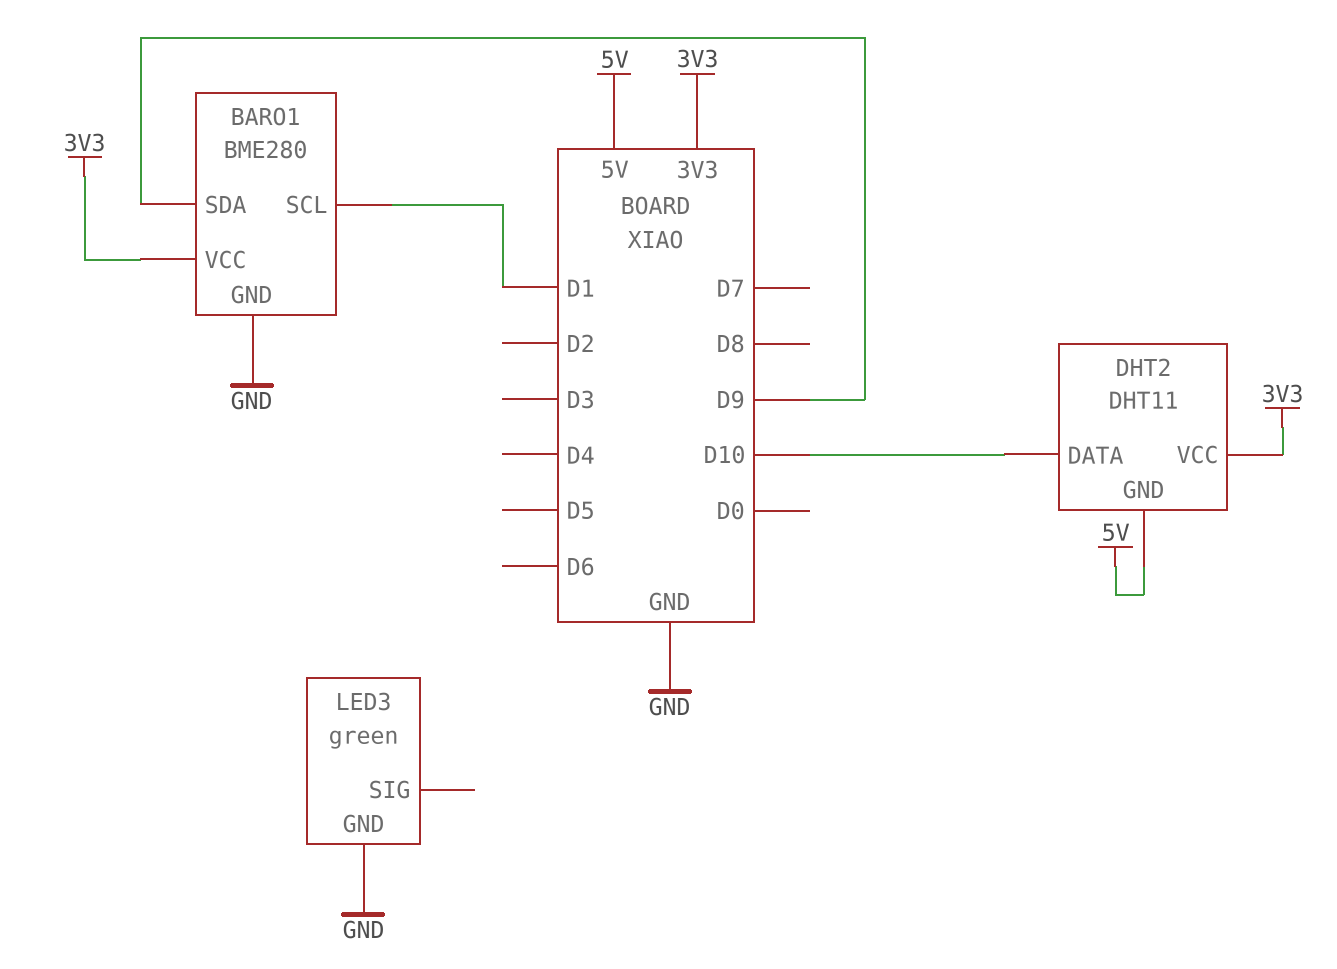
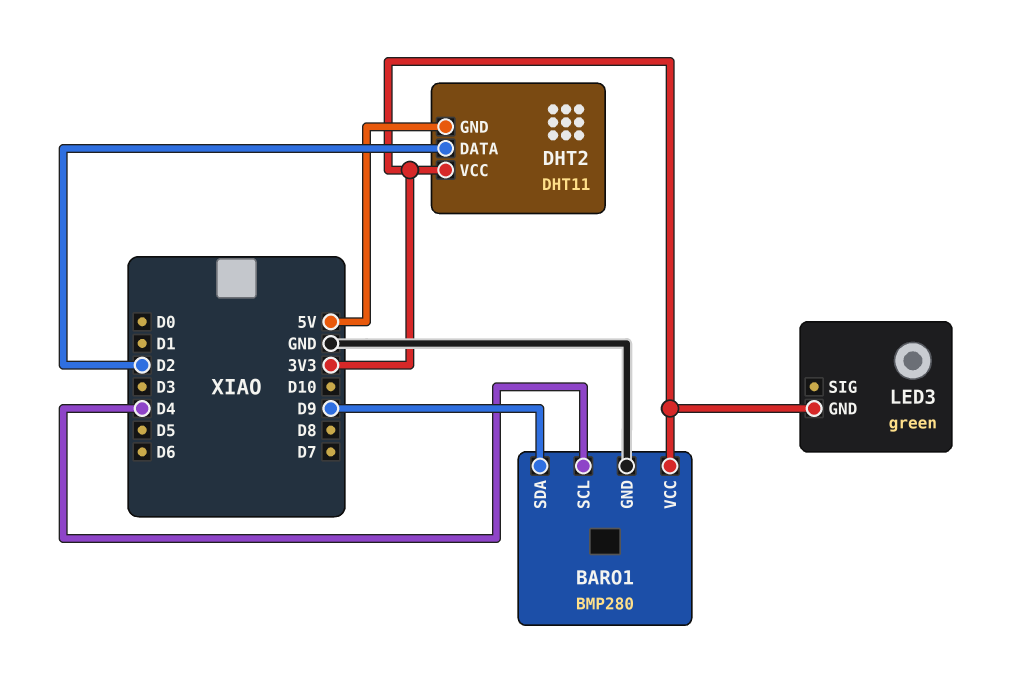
BARO1: BME280 -> BMP280
BARO1 pin SCL: D1 -> D4
DHT2 pin DATA: D10 -> D2
LED3 pin GND: GND -> 3V3

